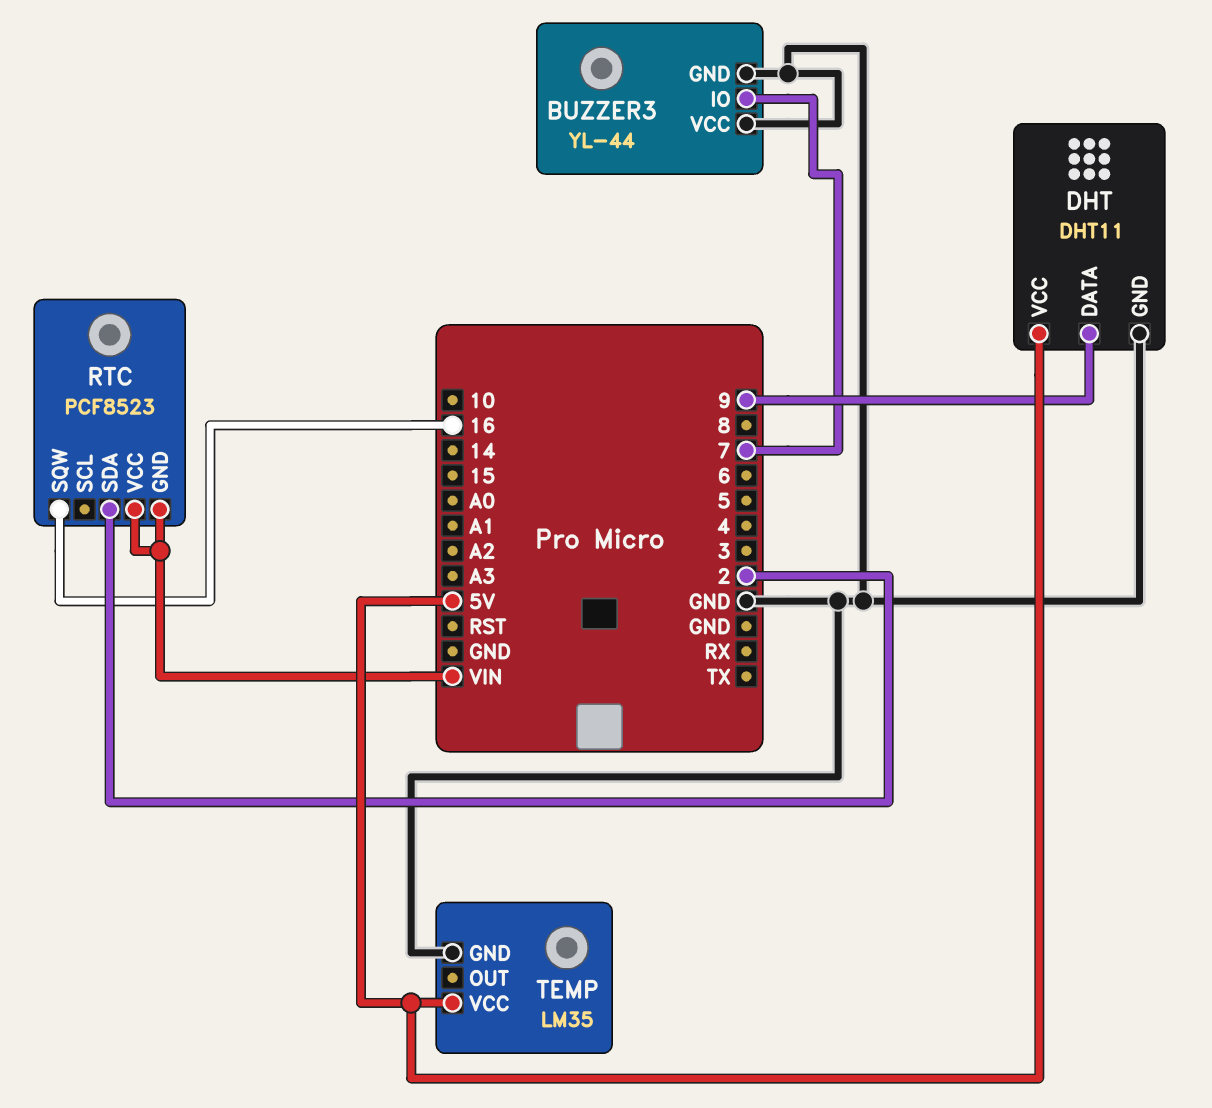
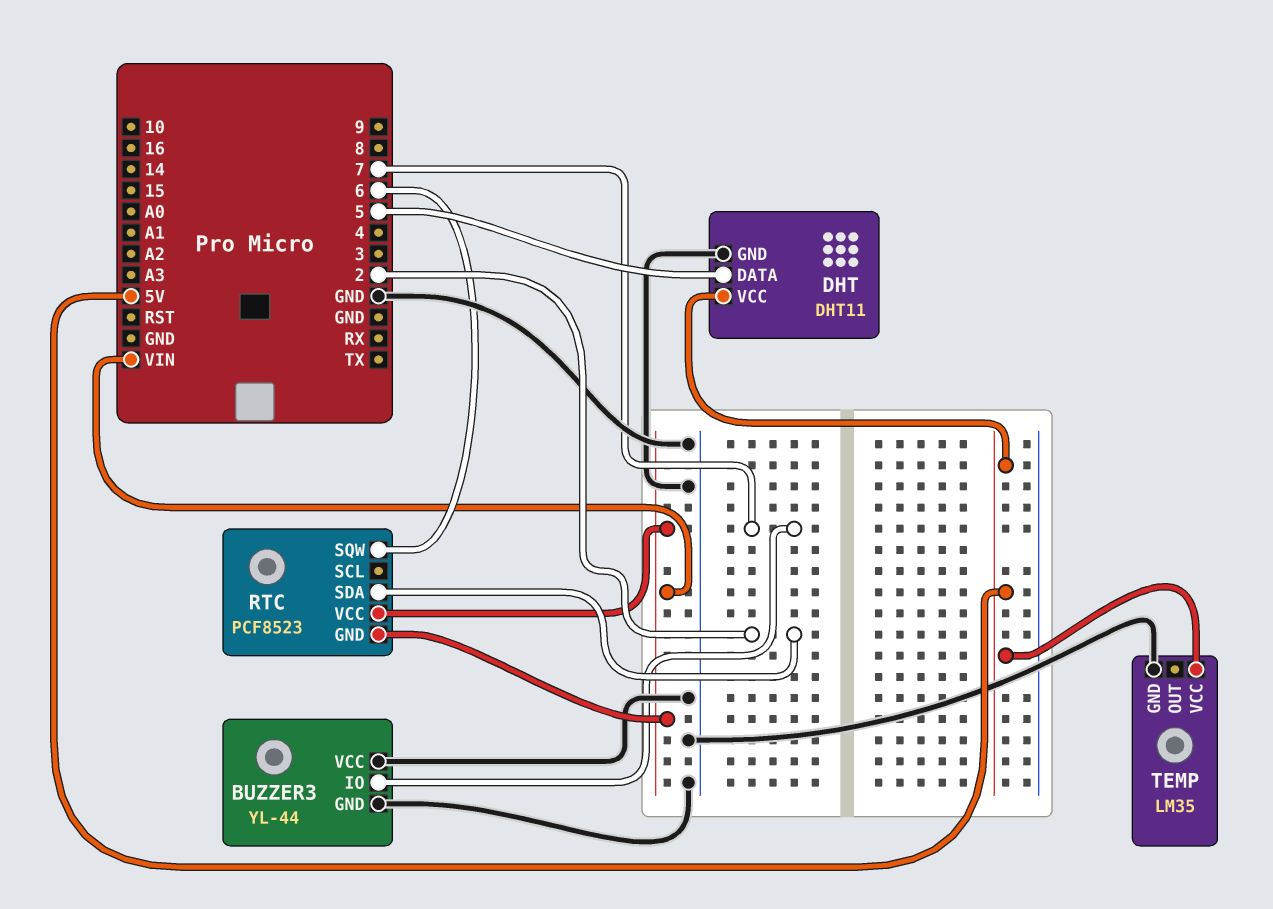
DHT pin DATA: 9 -> 5
RTC pin SQW: 16 -> 6

